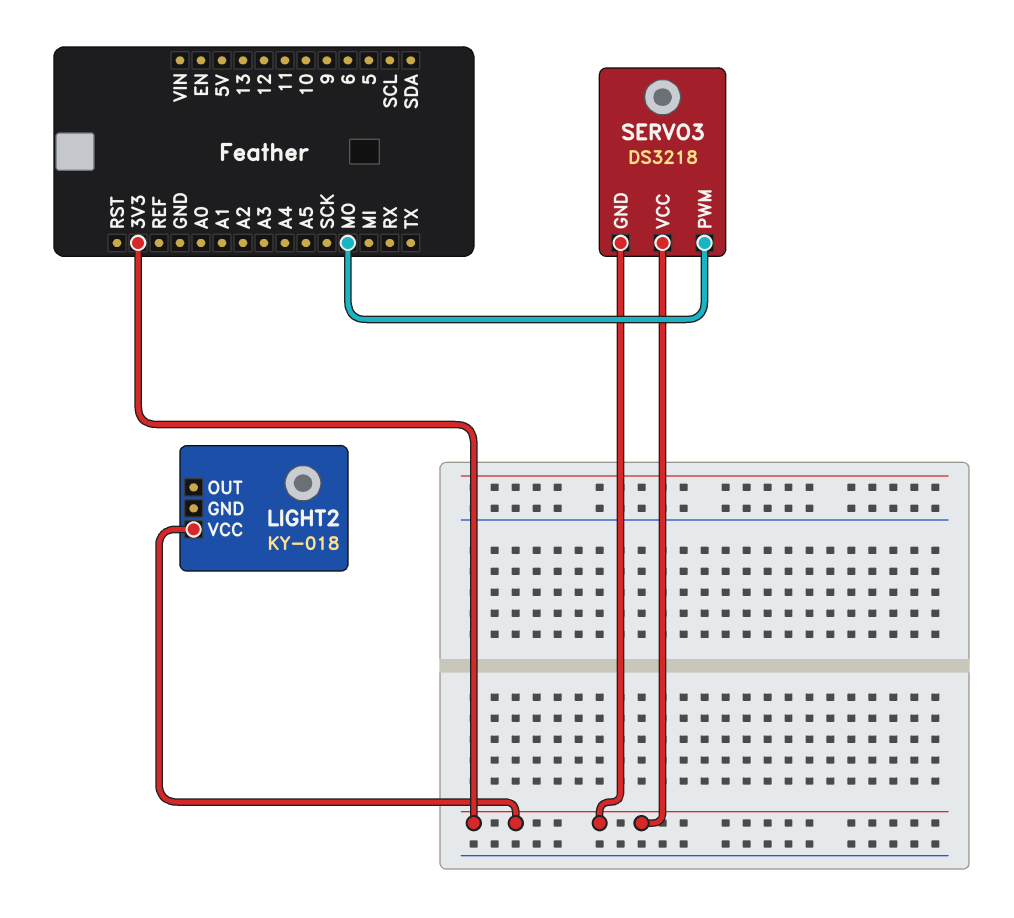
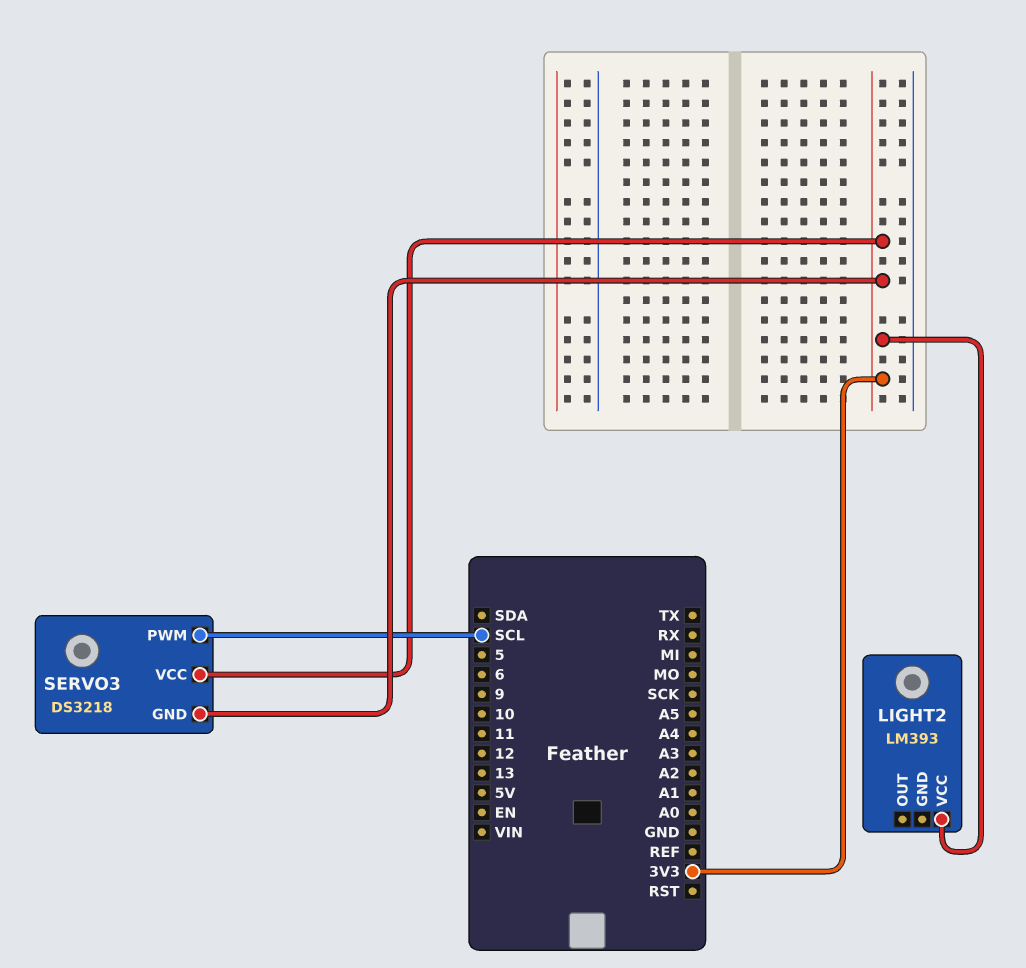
LIGHT2: KY-018 -> LM393
SERVO3 pin PWM: MO -> SCL

